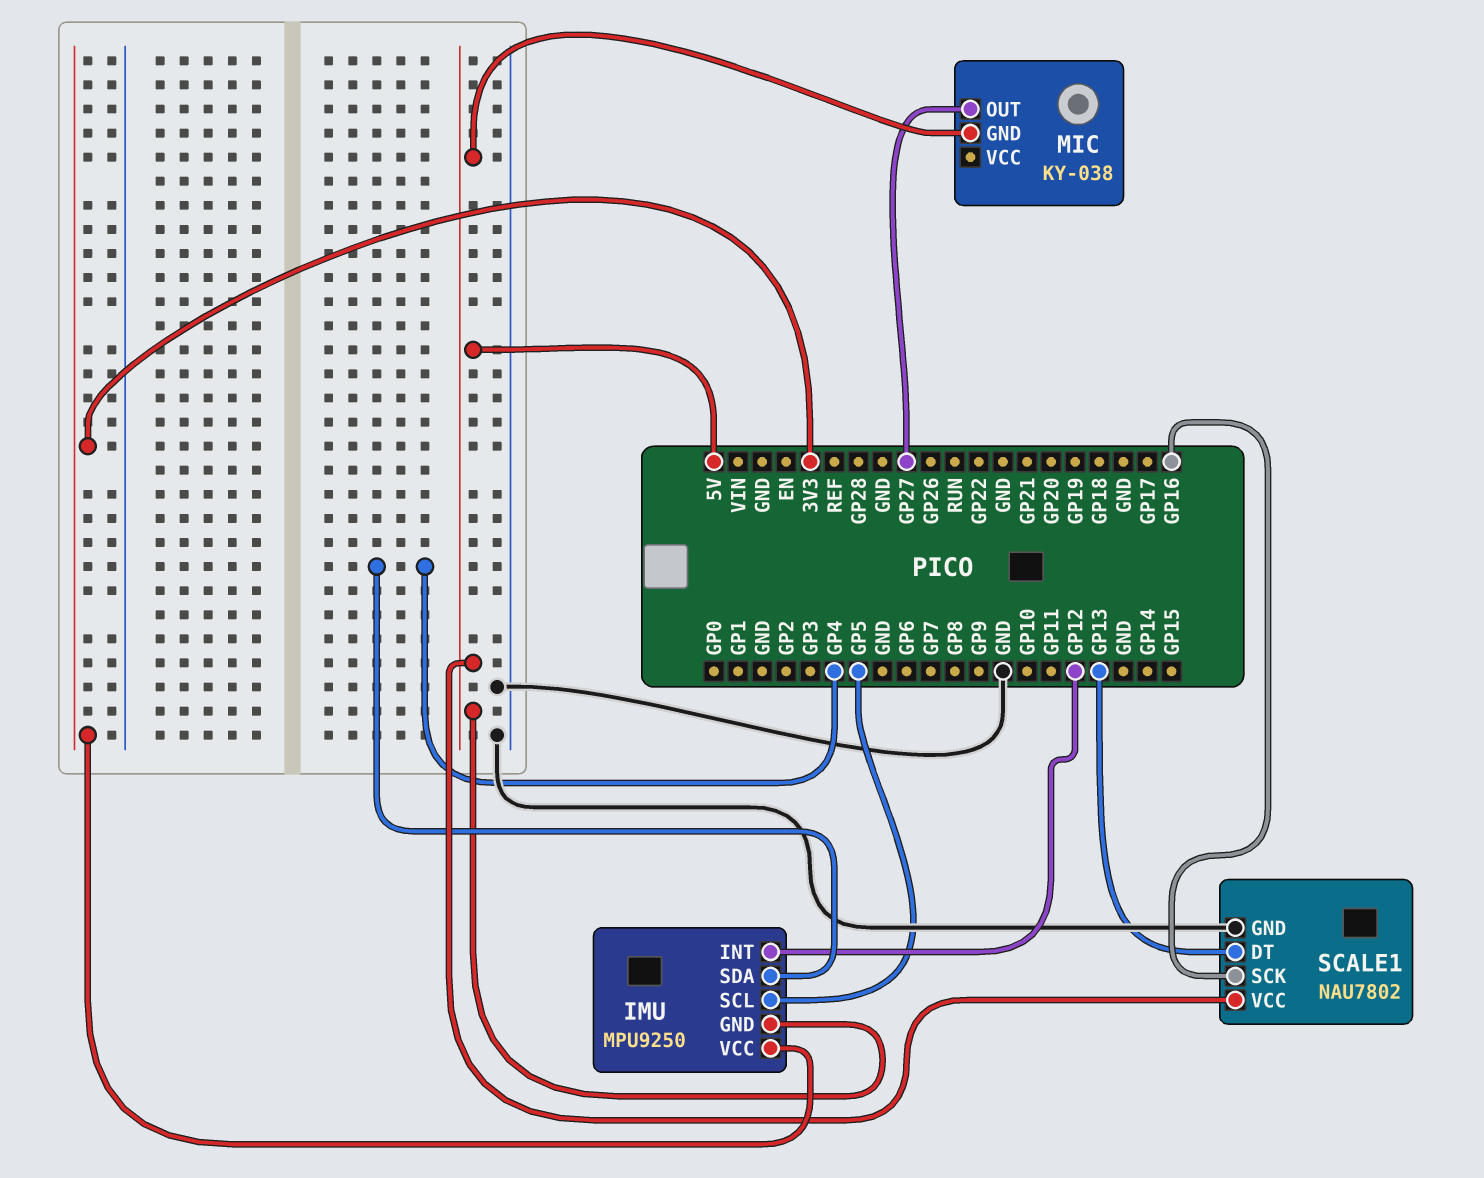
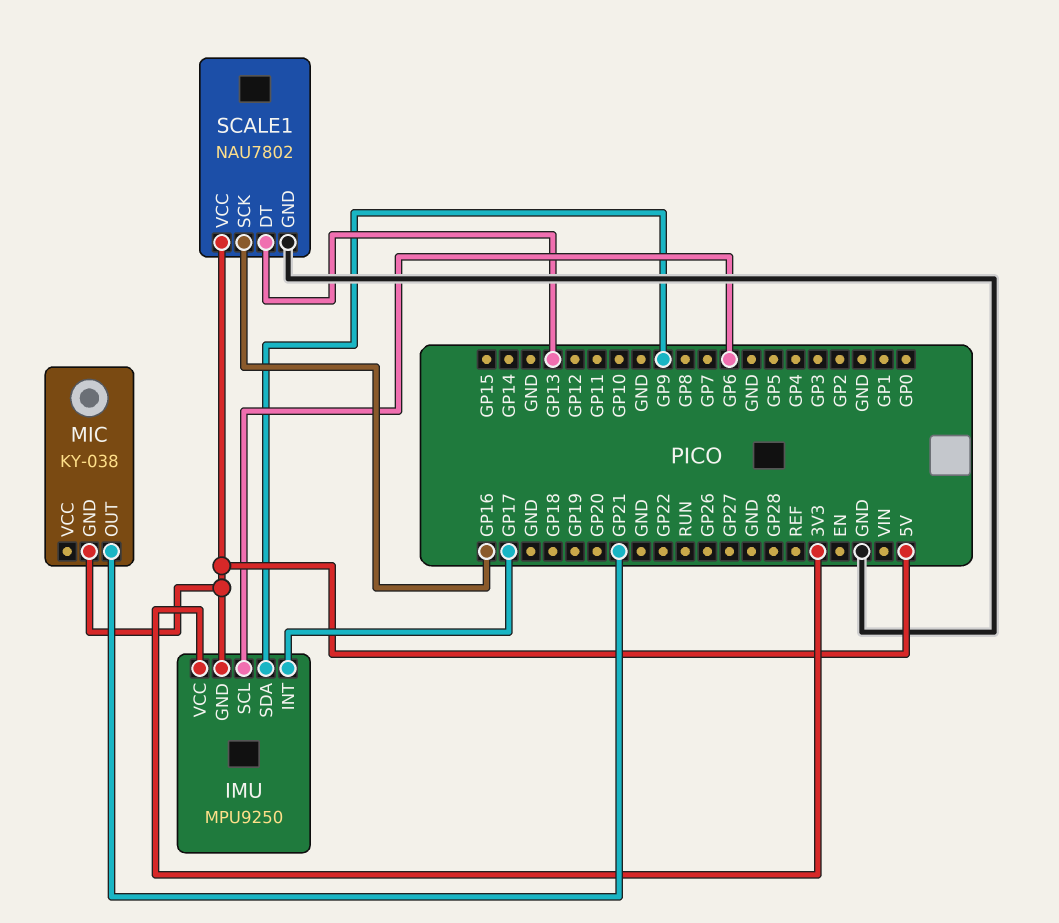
IMU pin INT: GP12 -> GP17
IMU pin SCL: GP5 -> GP6
IMU pin SDA: GP4 -> GP9
MIC pin OUT: GP27 -> GP21

